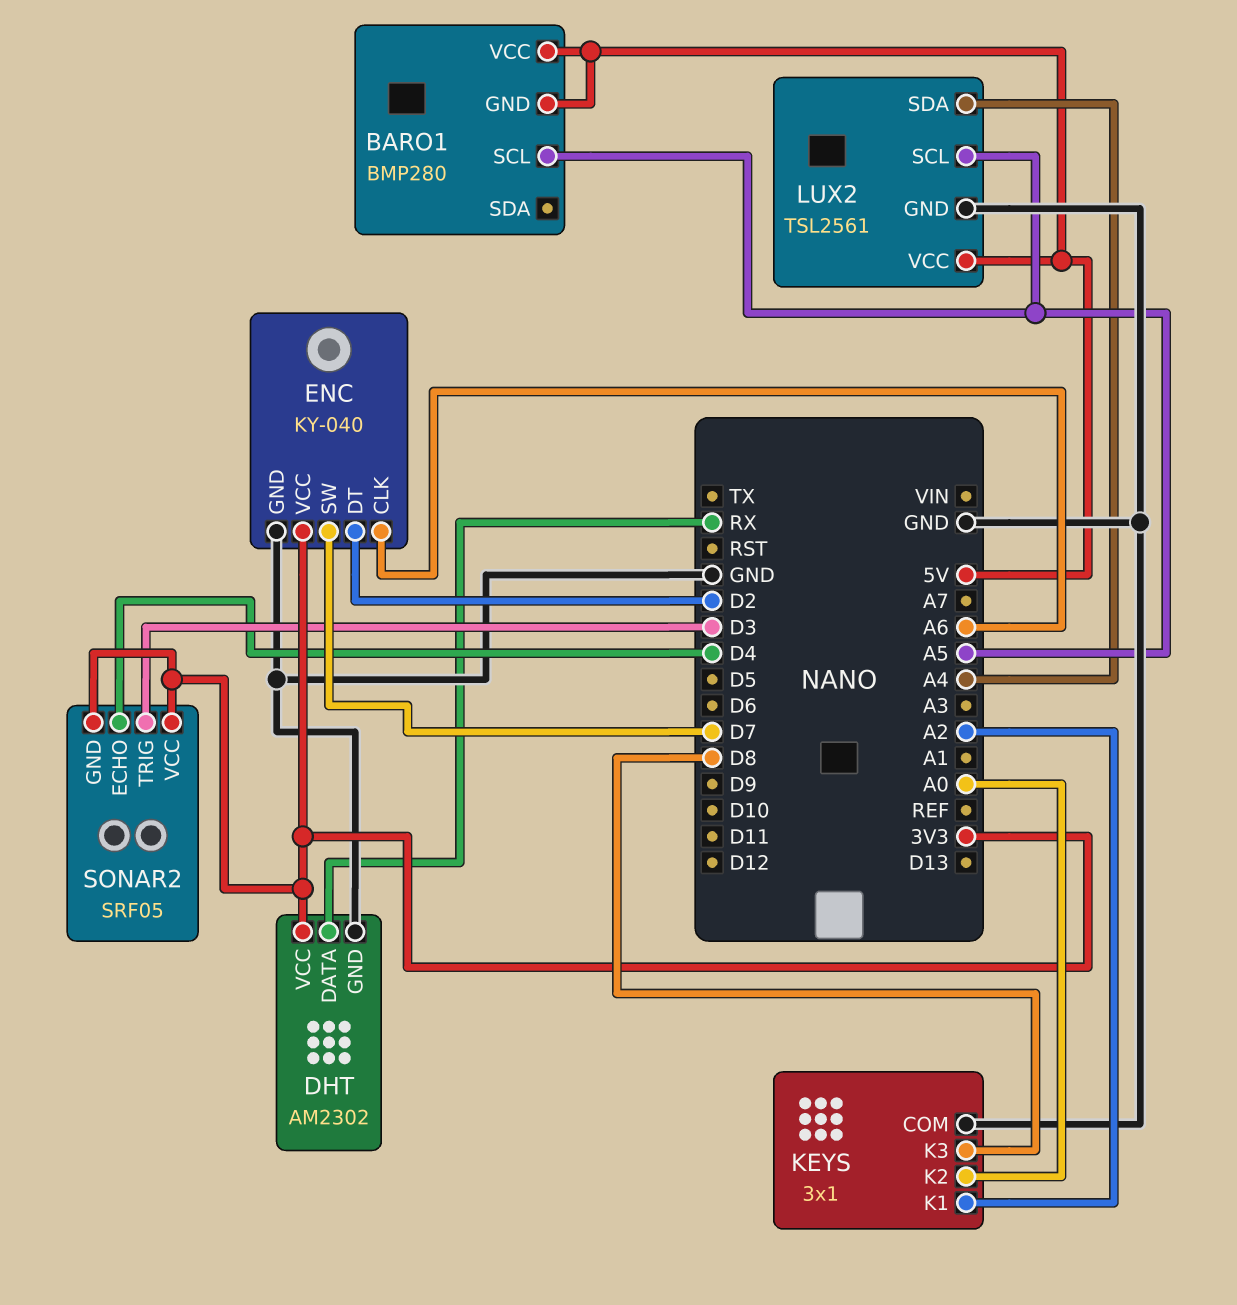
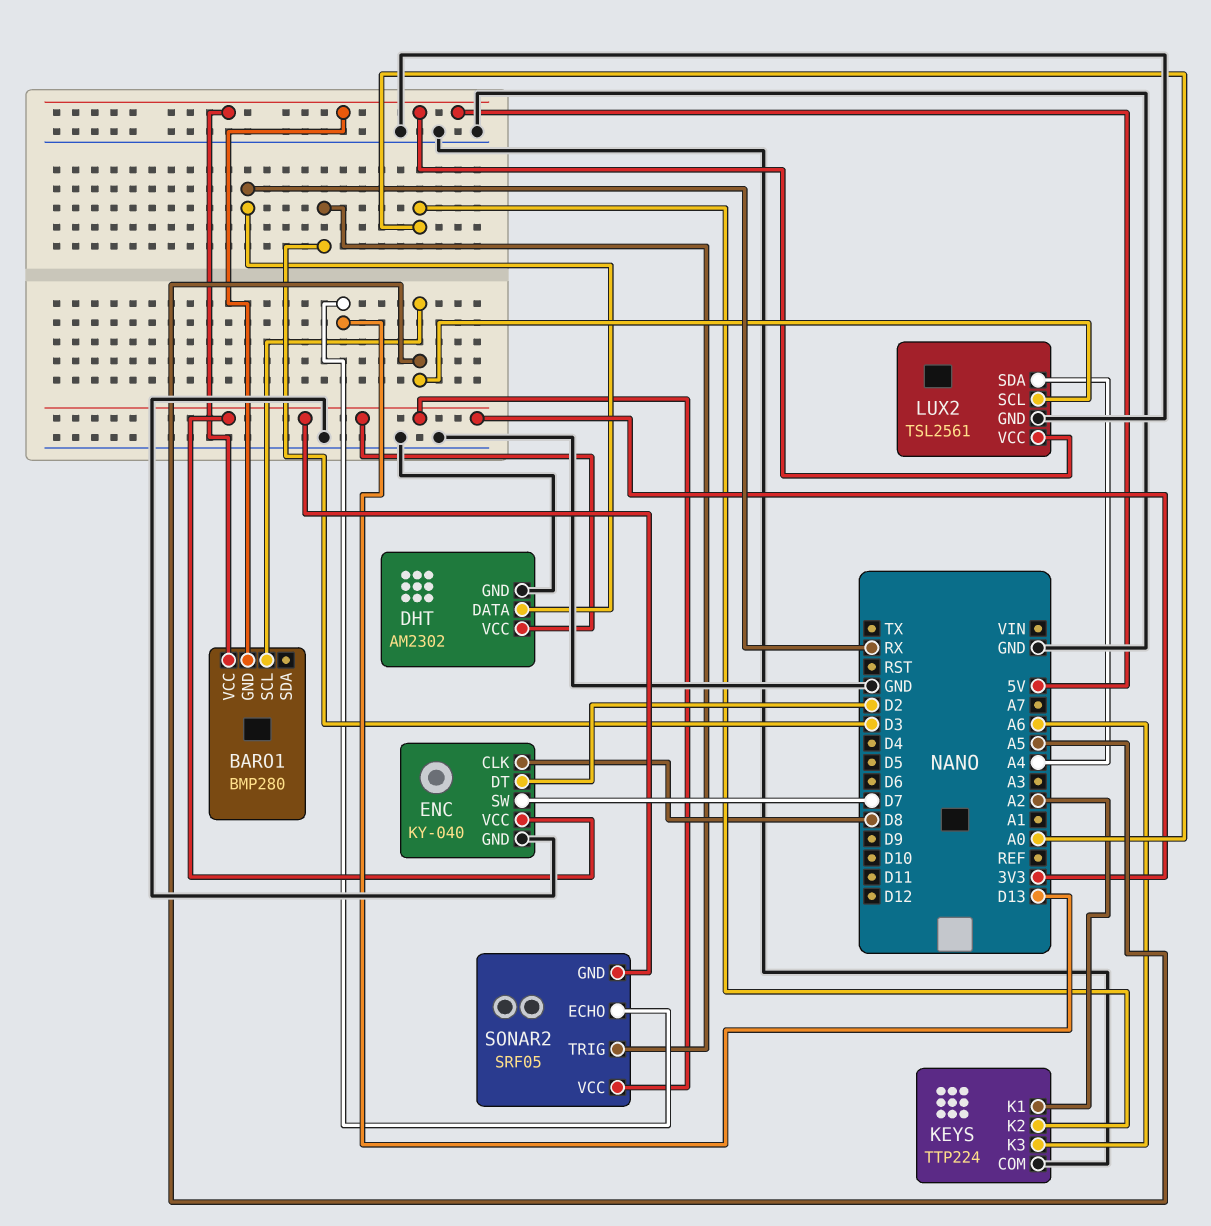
ENC pin CLK: A6 -> D8
KEYS: 3x1 -> TTP224
KEYS pin K3: D8 -> A6
SONAR2 pin ECHO: D4 -> D13

